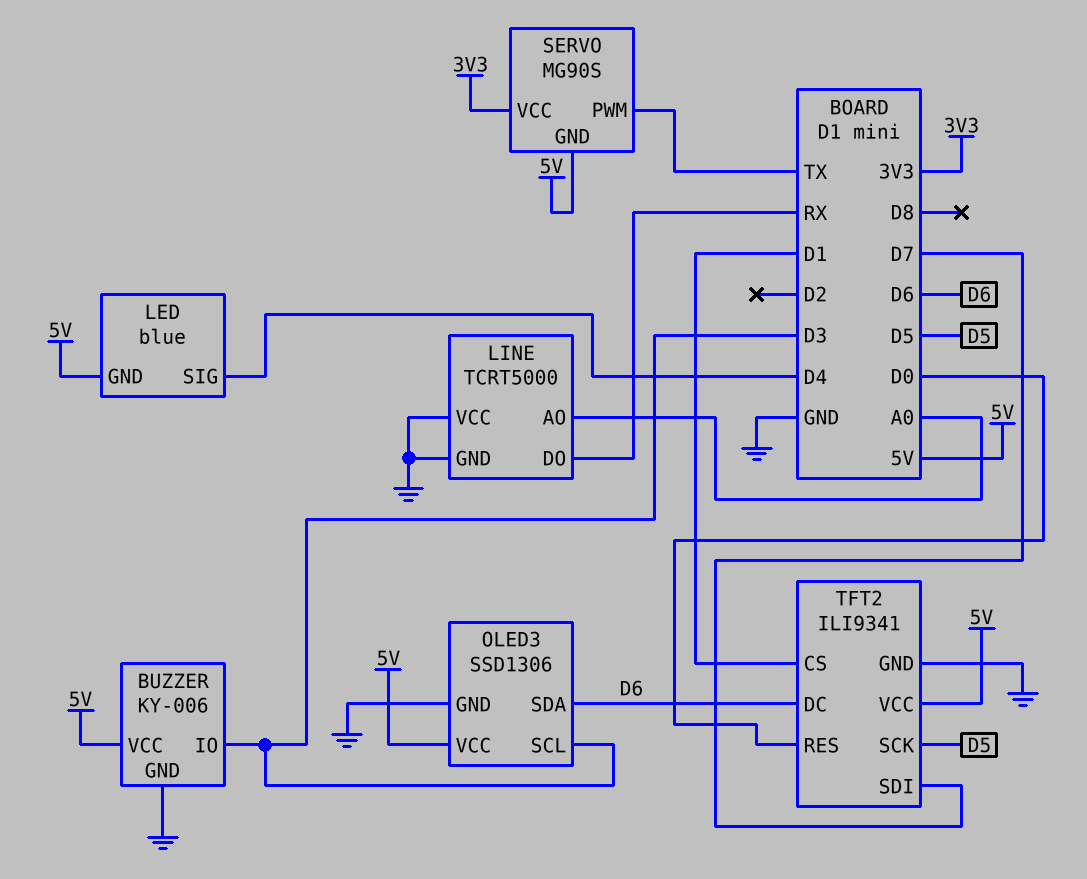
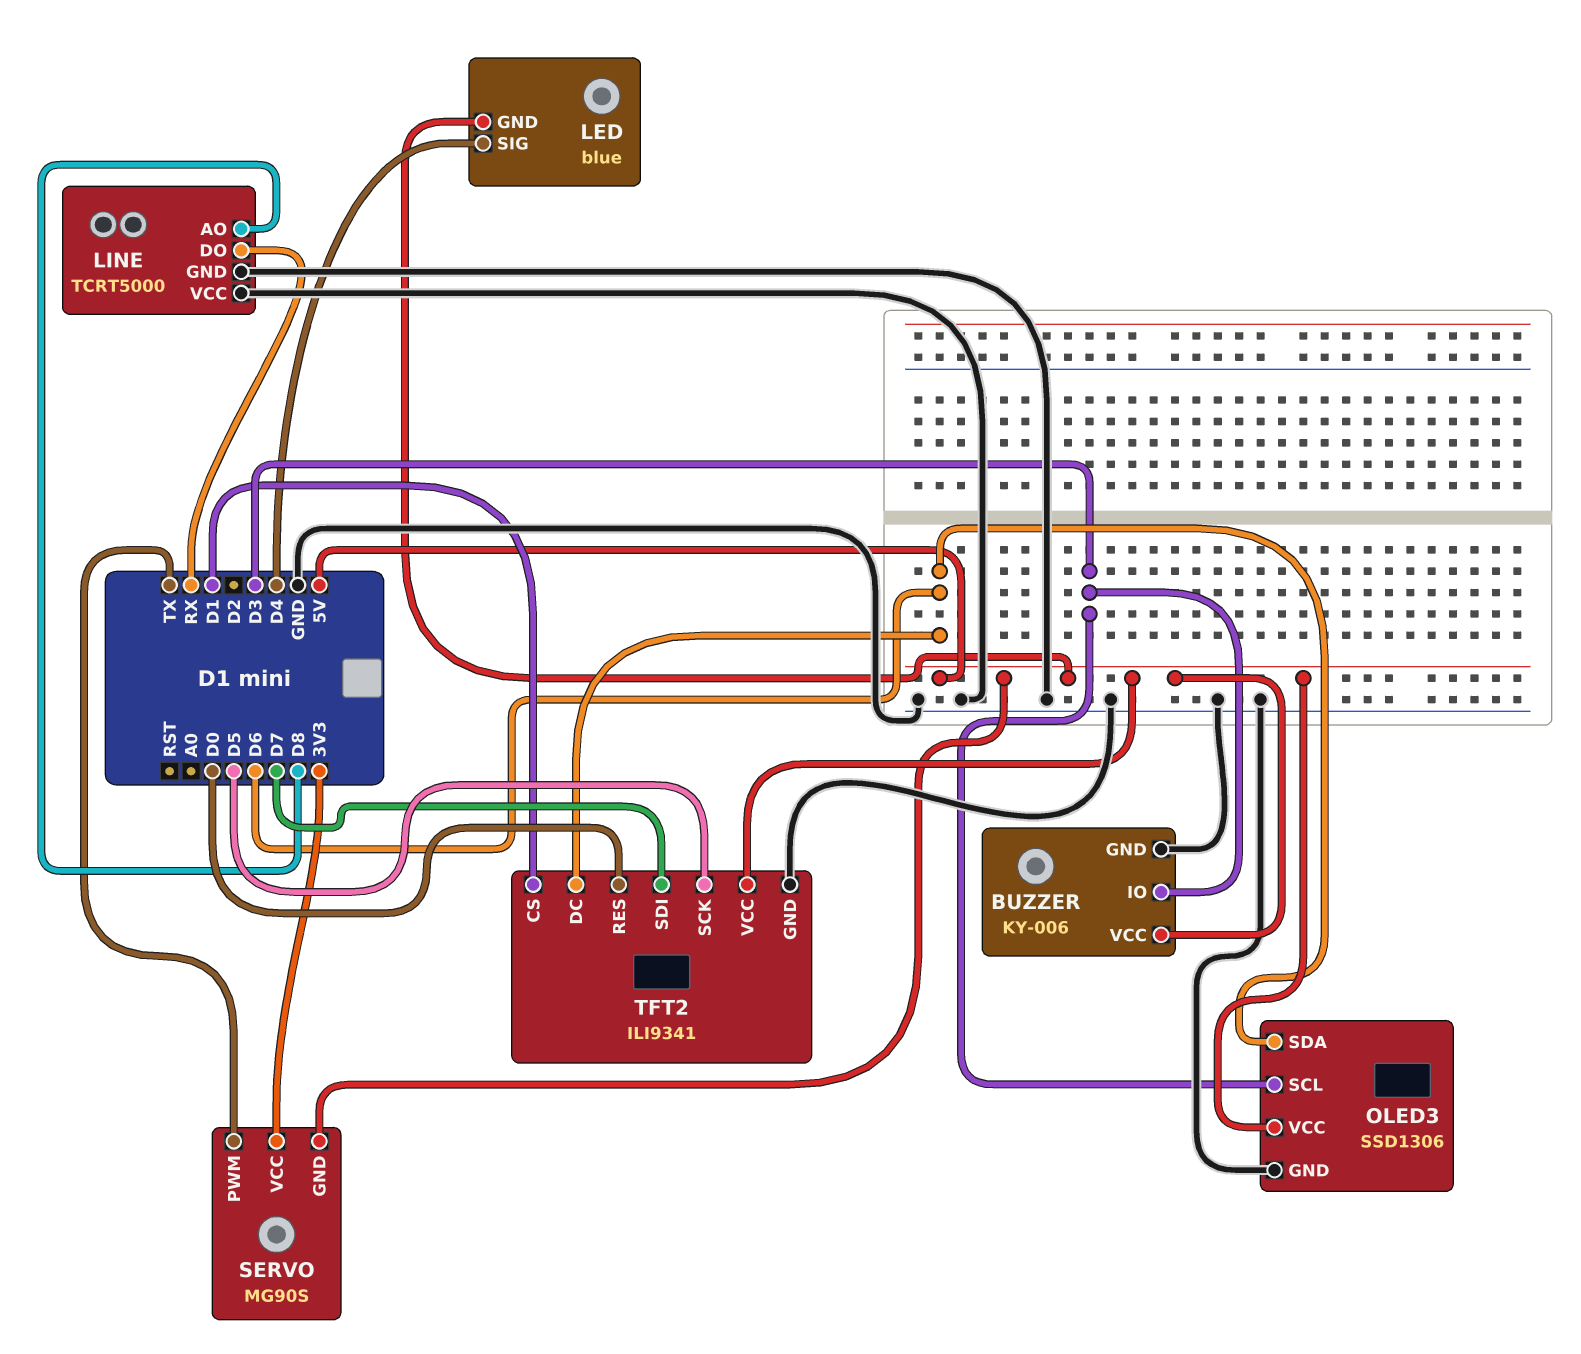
LINE pin AO: A0 -> D8

